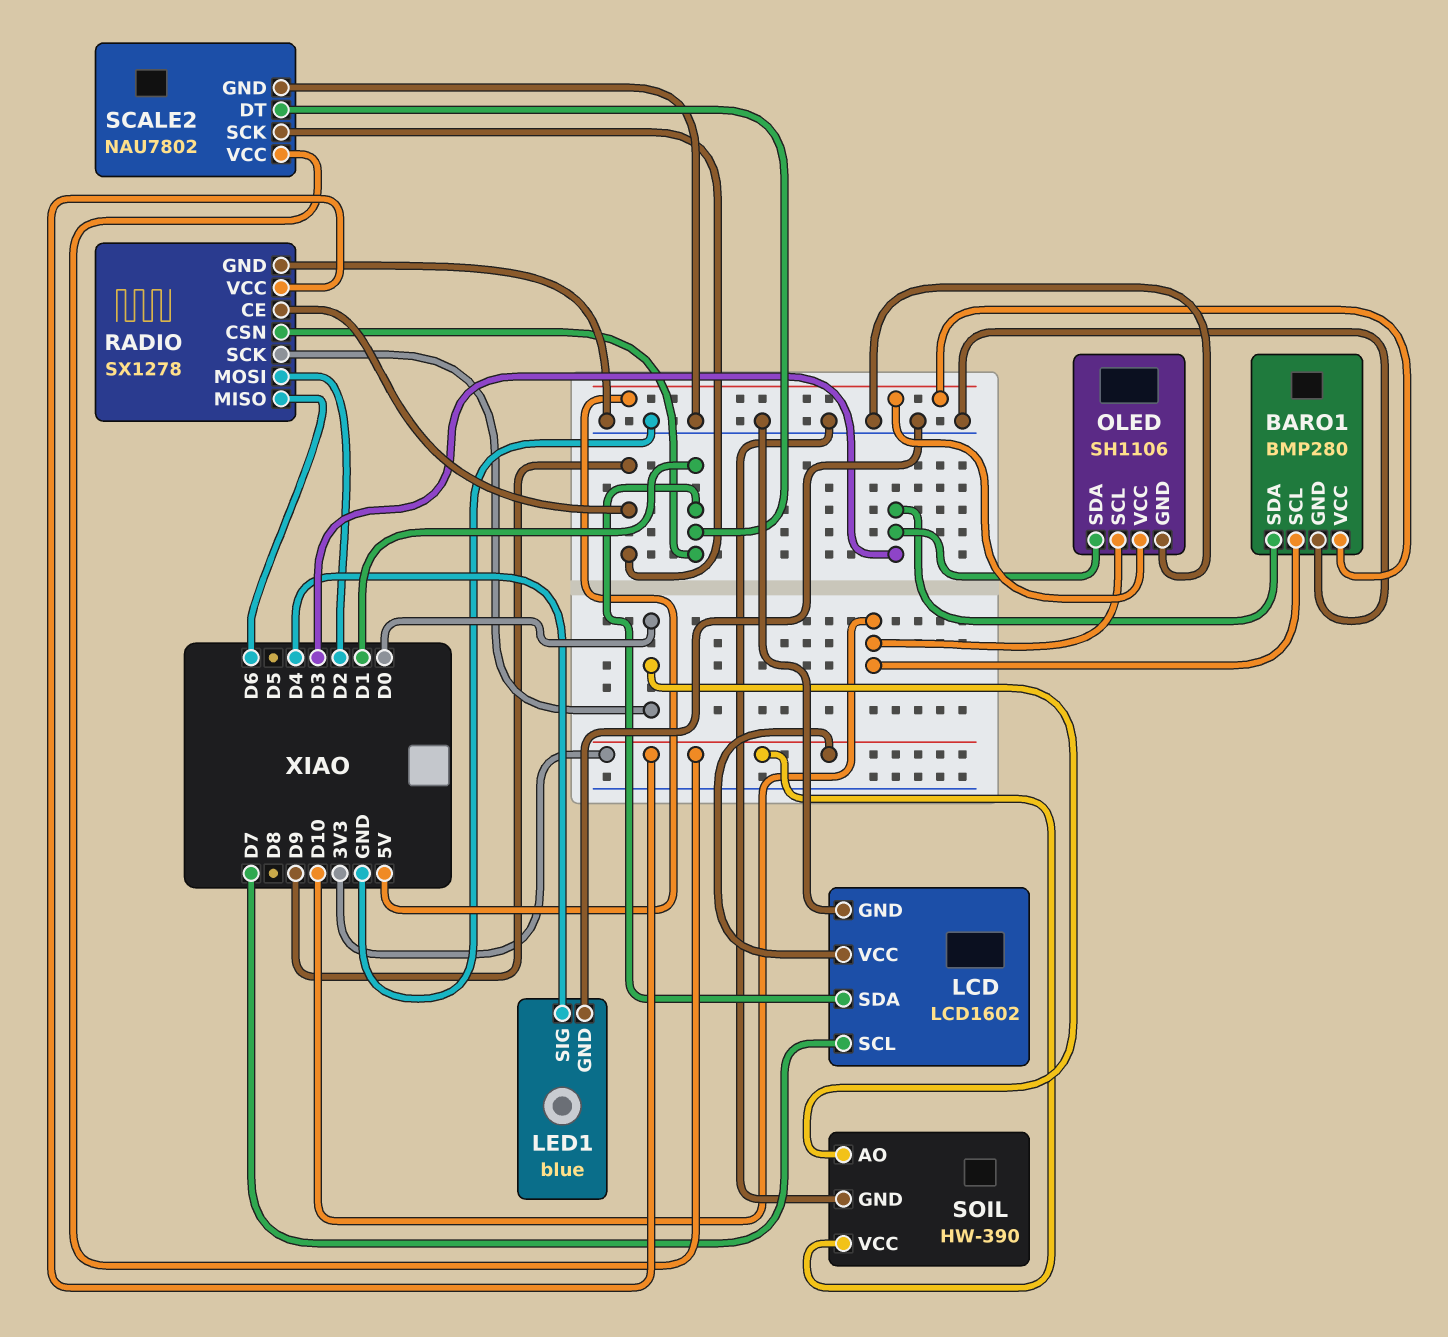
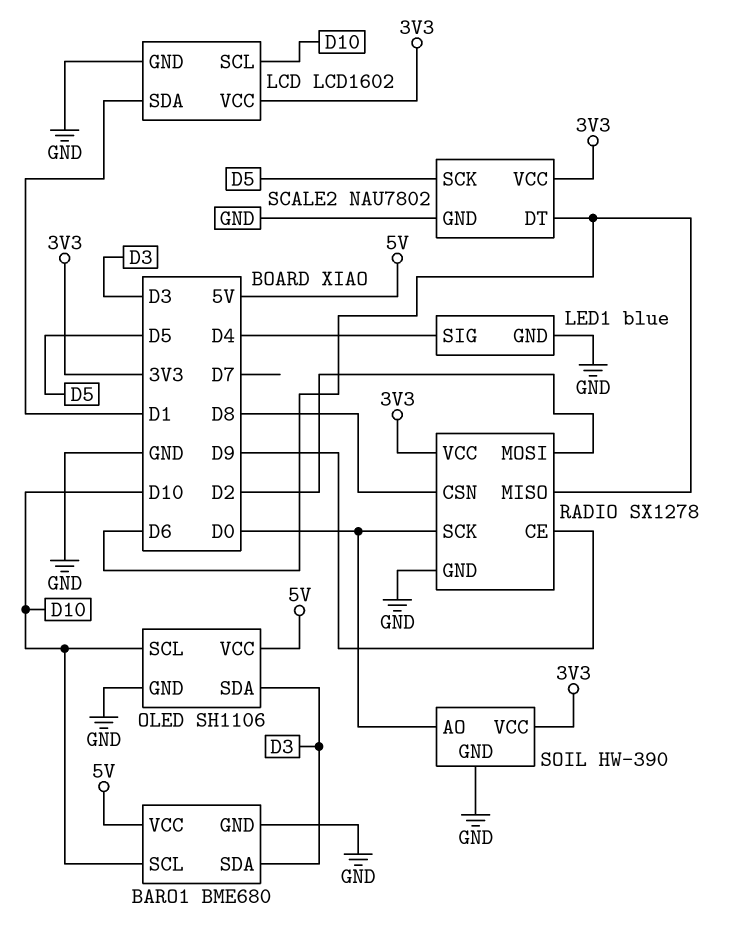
BARO1: BMP280 -> BME680
LCD pin SCL: D7 -> D10
RADIO pin CSN: D1 -> D8
SCALE2 pin DT: D1 -> D6
SCALE2 pin SCK: D9 -> D5

